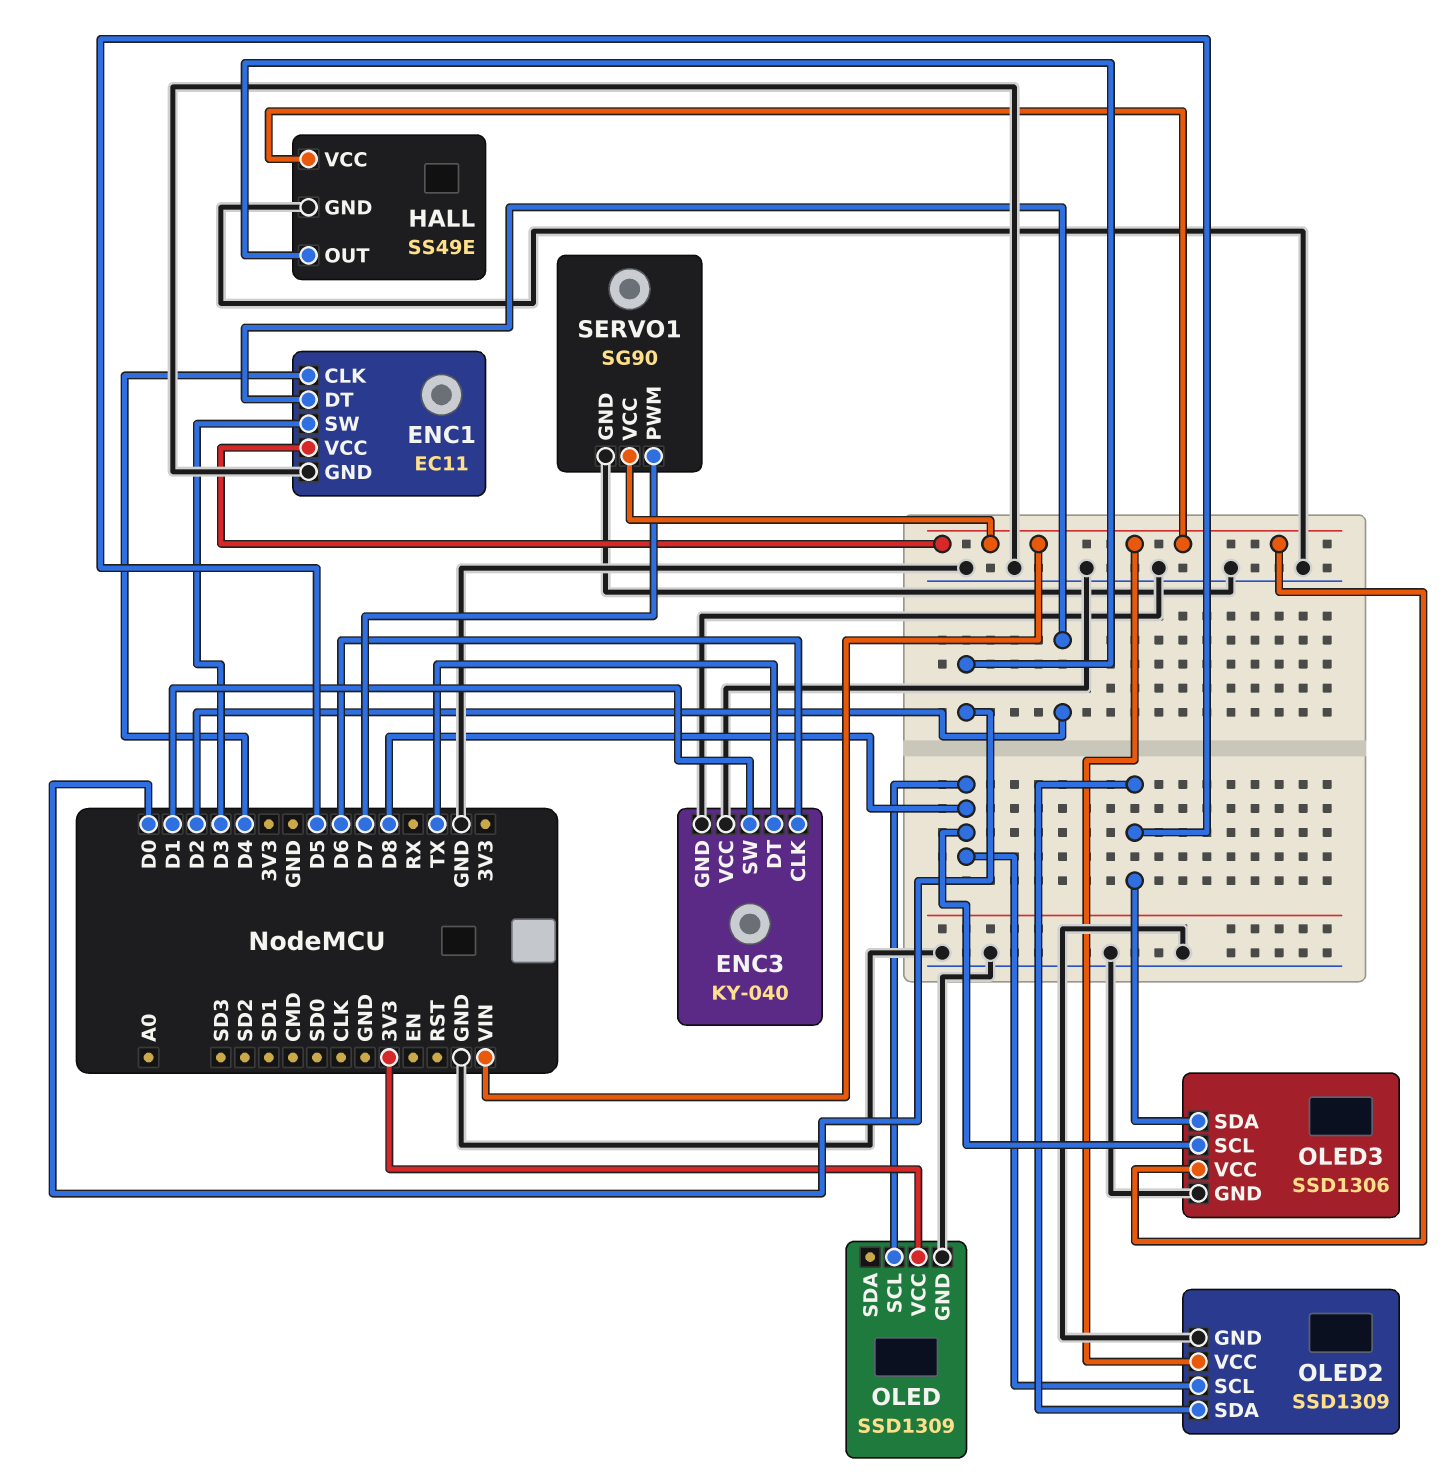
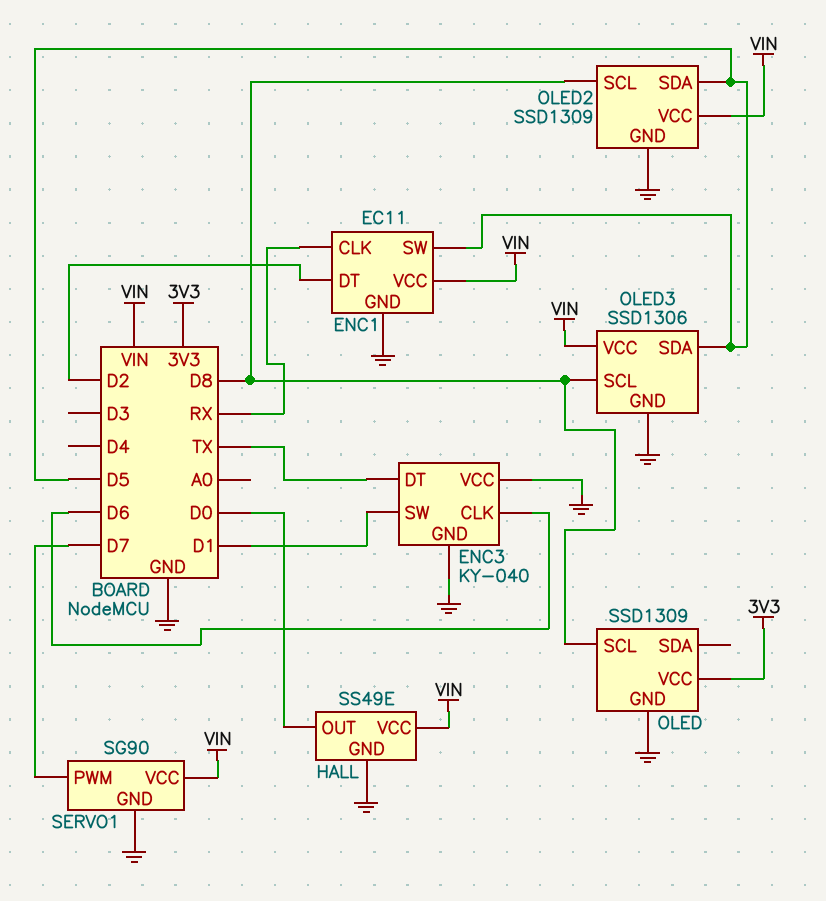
ENC1 pin CLK: D4 -> RX
ENC1 pin SW: D3 -> D5

